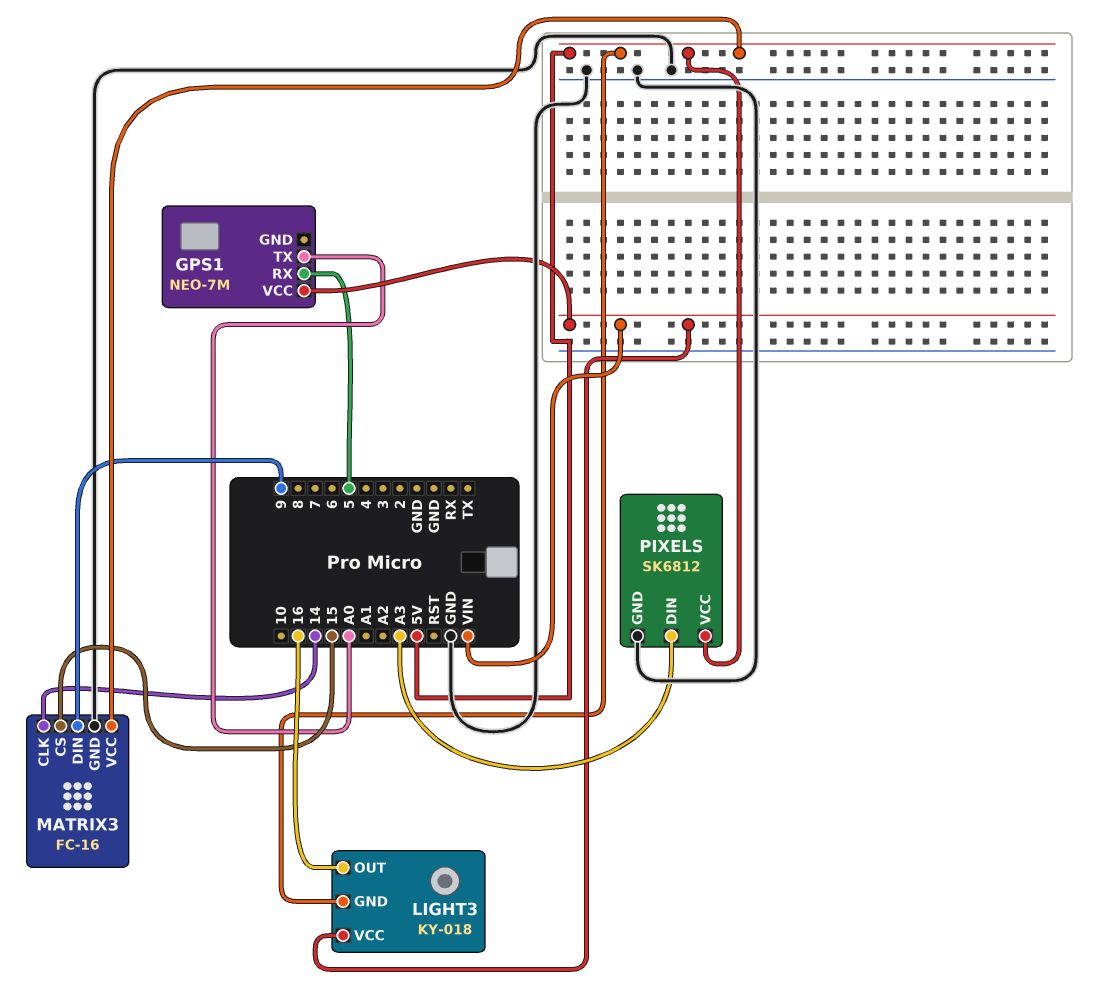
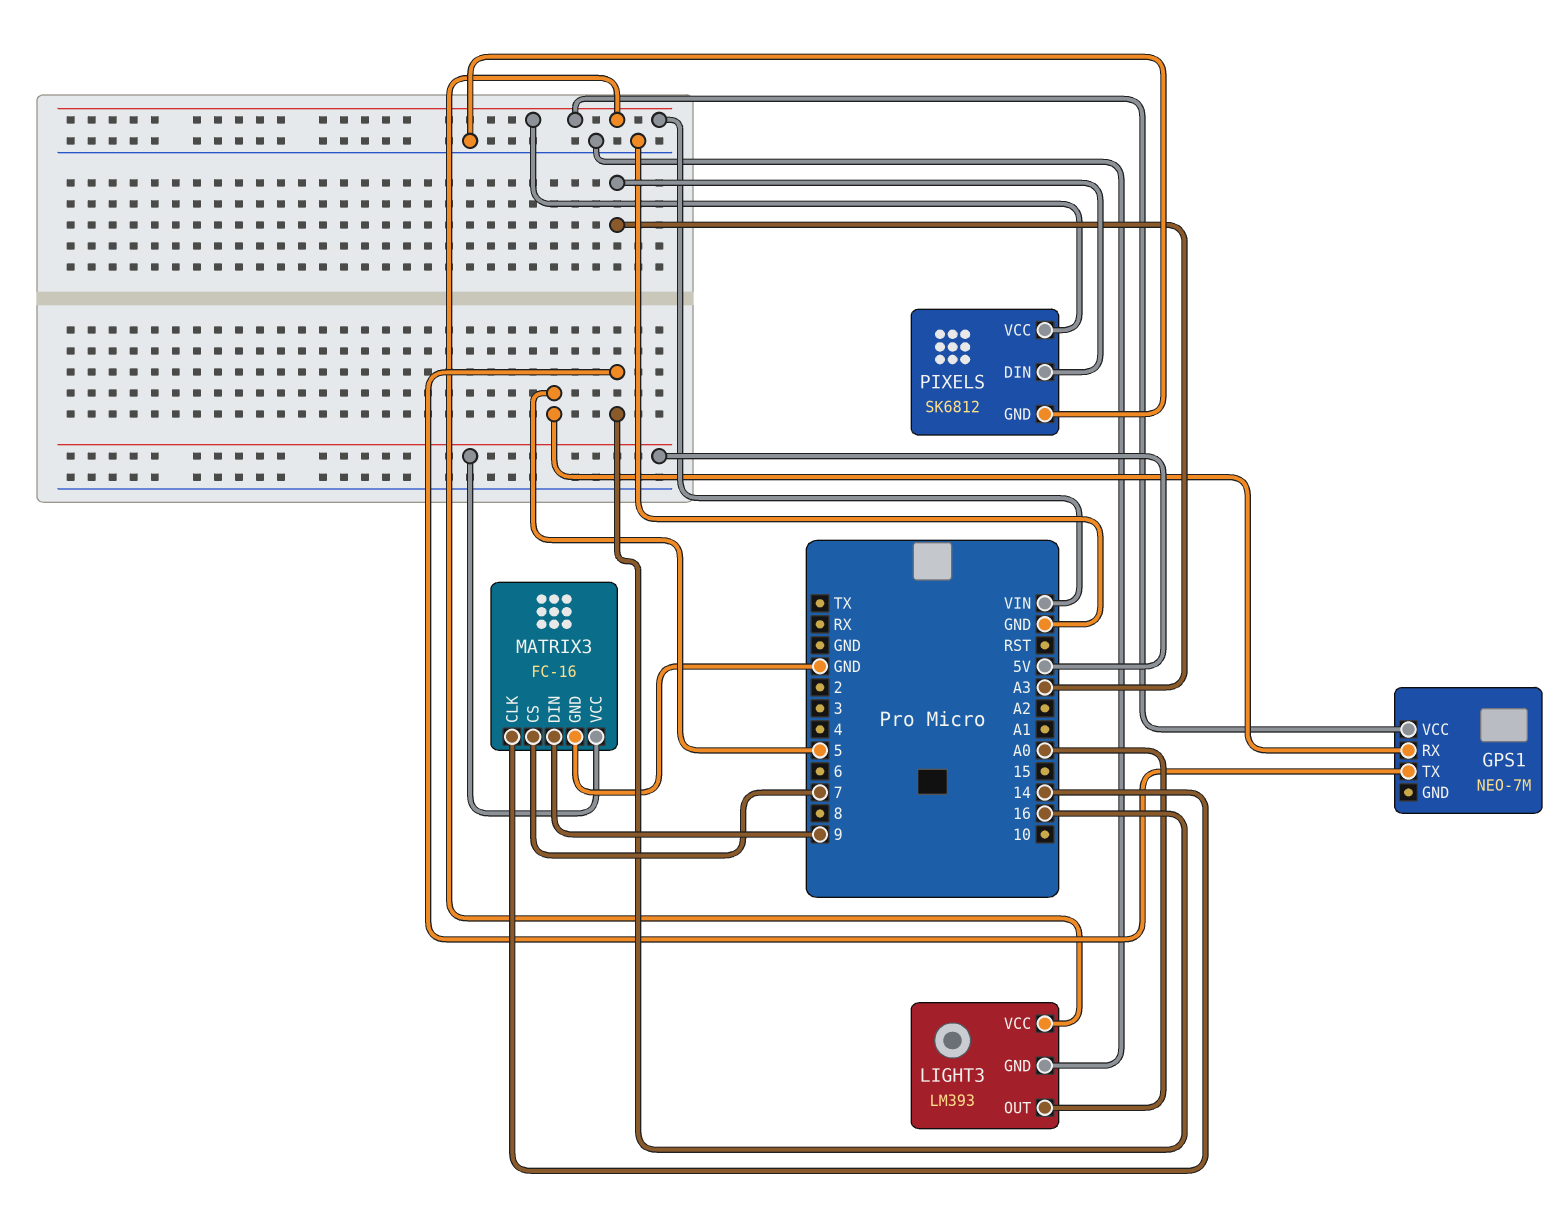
GPS1 pin TX: A0 -> 16
LIGHT3: KY-018 -> LM393
LIGHT3 pin GND: 5V -> GND
LIGHT3 pin OUT: 16 -> A0
MATRIX3 pin CS: 15 -> 7
PIXELS pin VCC: 5V -> VIN

